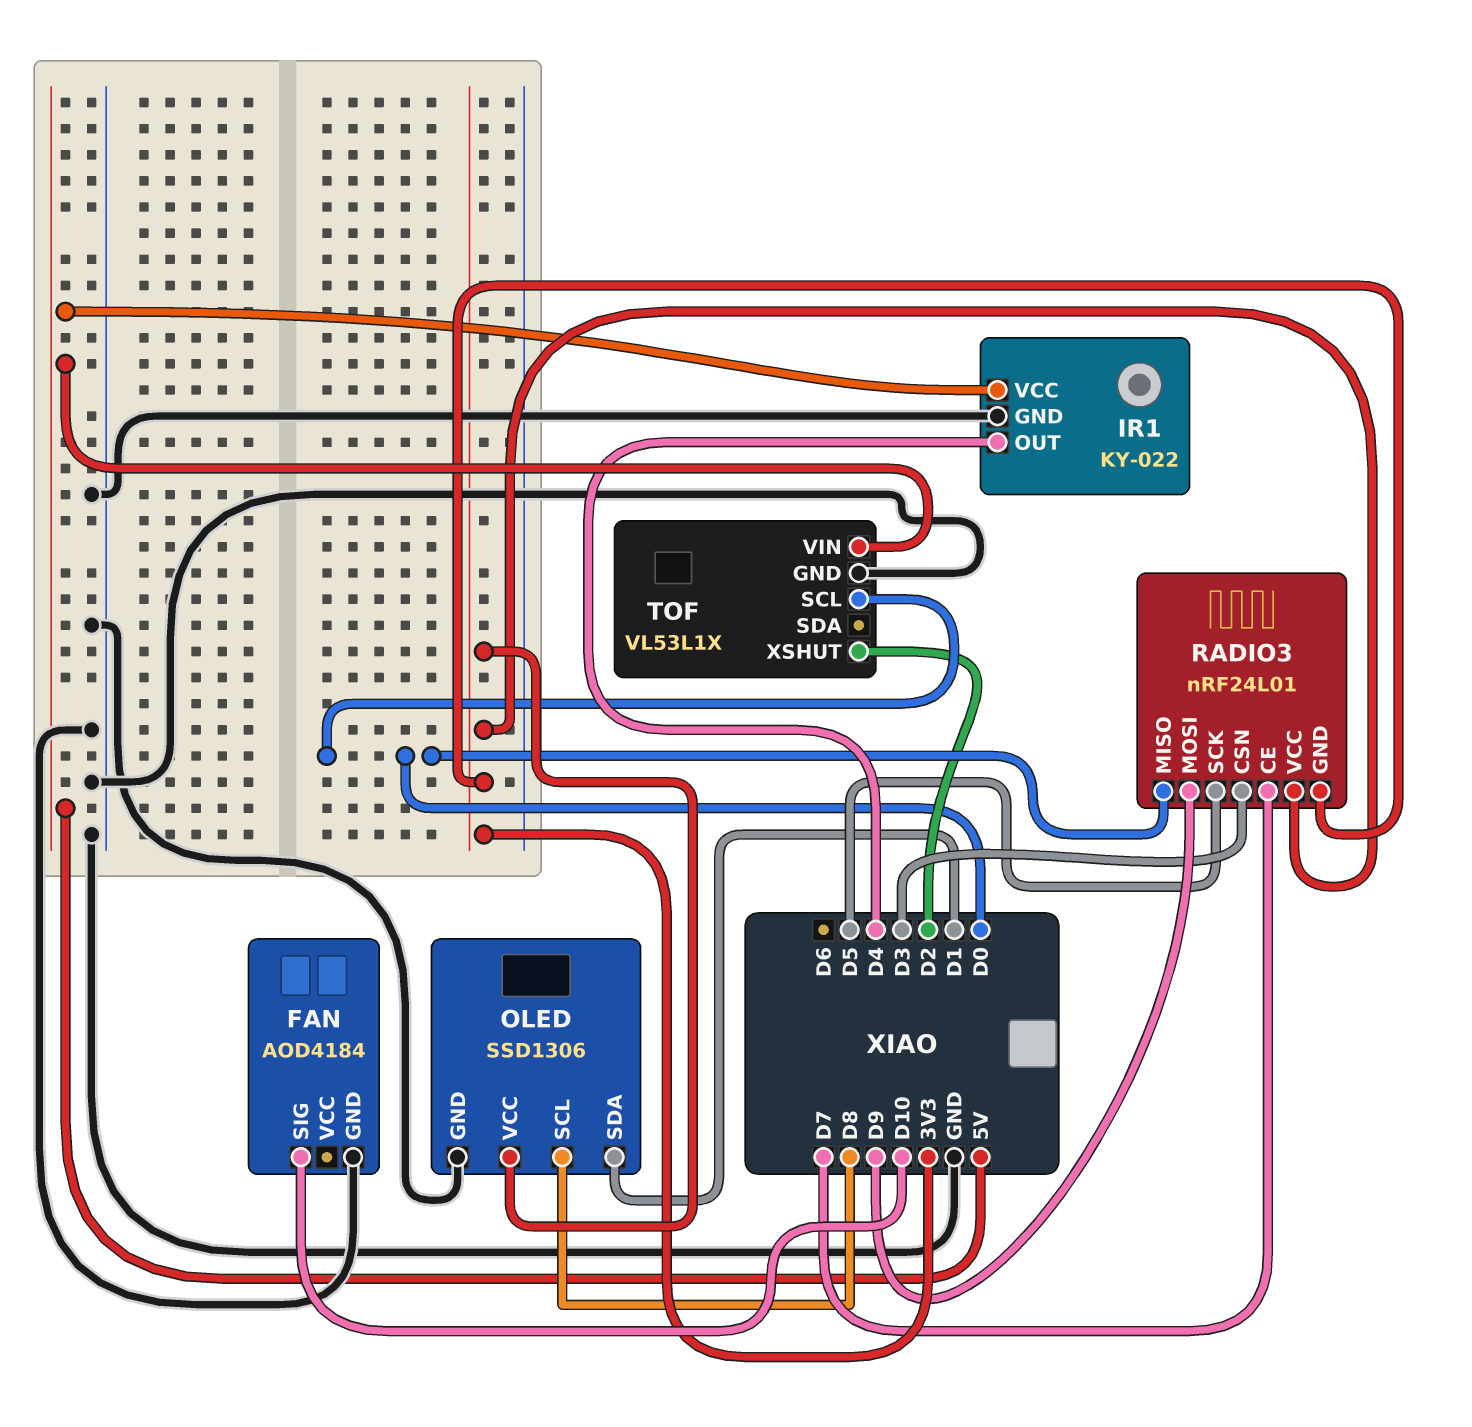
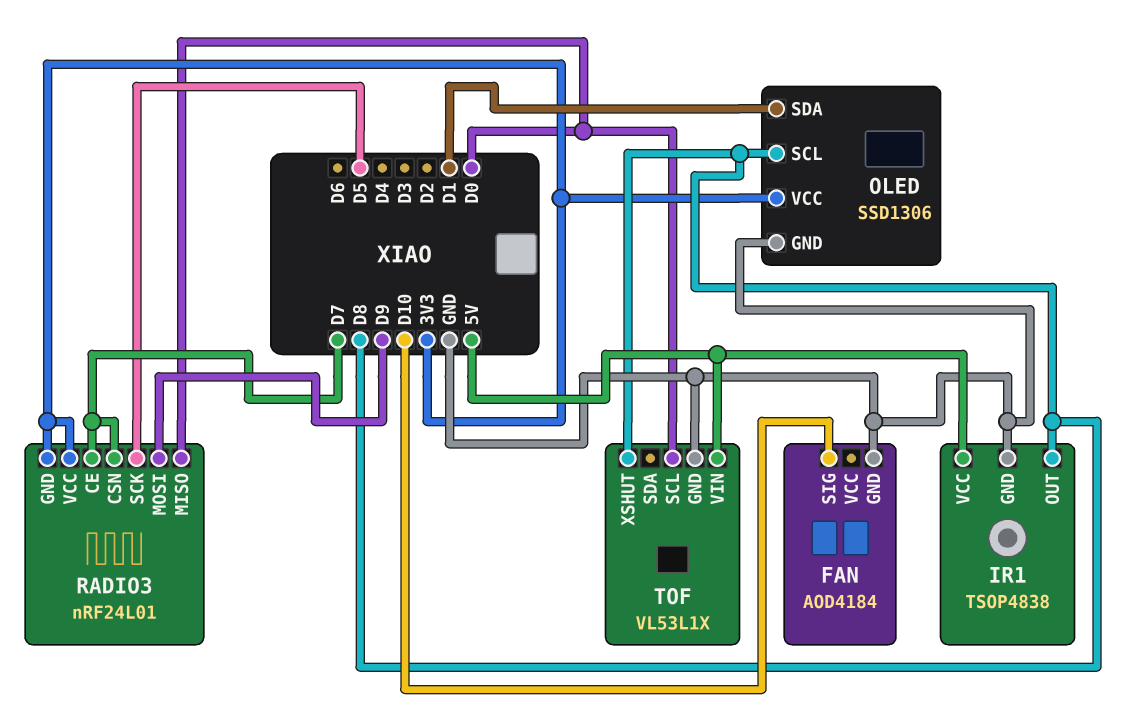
IR1: KY-022 -> TSOP4838
IR1 pin OUT: D4 -> D8
RADIO3 pin CSN: D3 -> D7
TOF pin XSHUT: D2 -> D8

